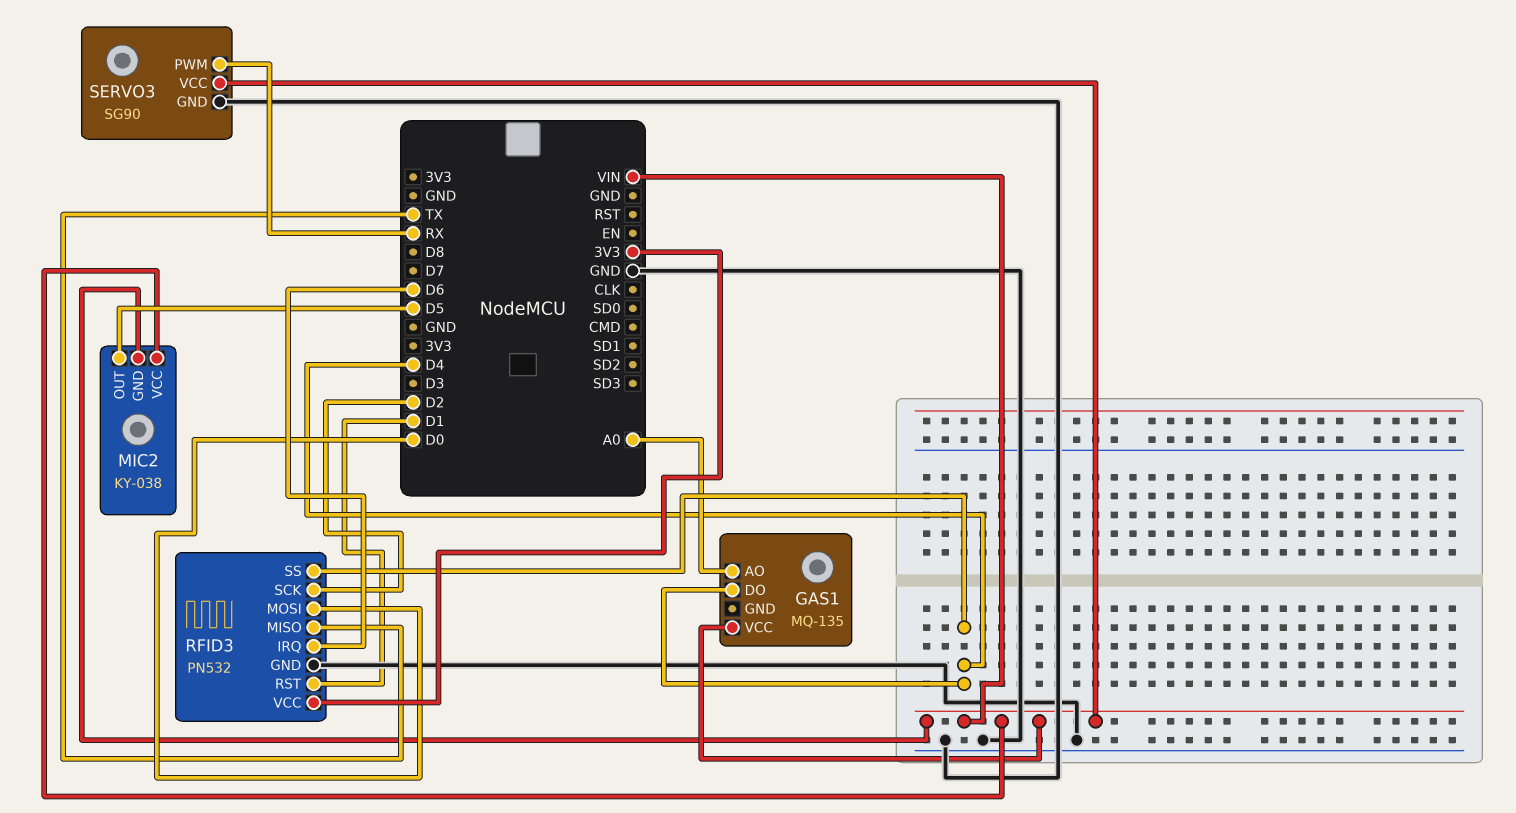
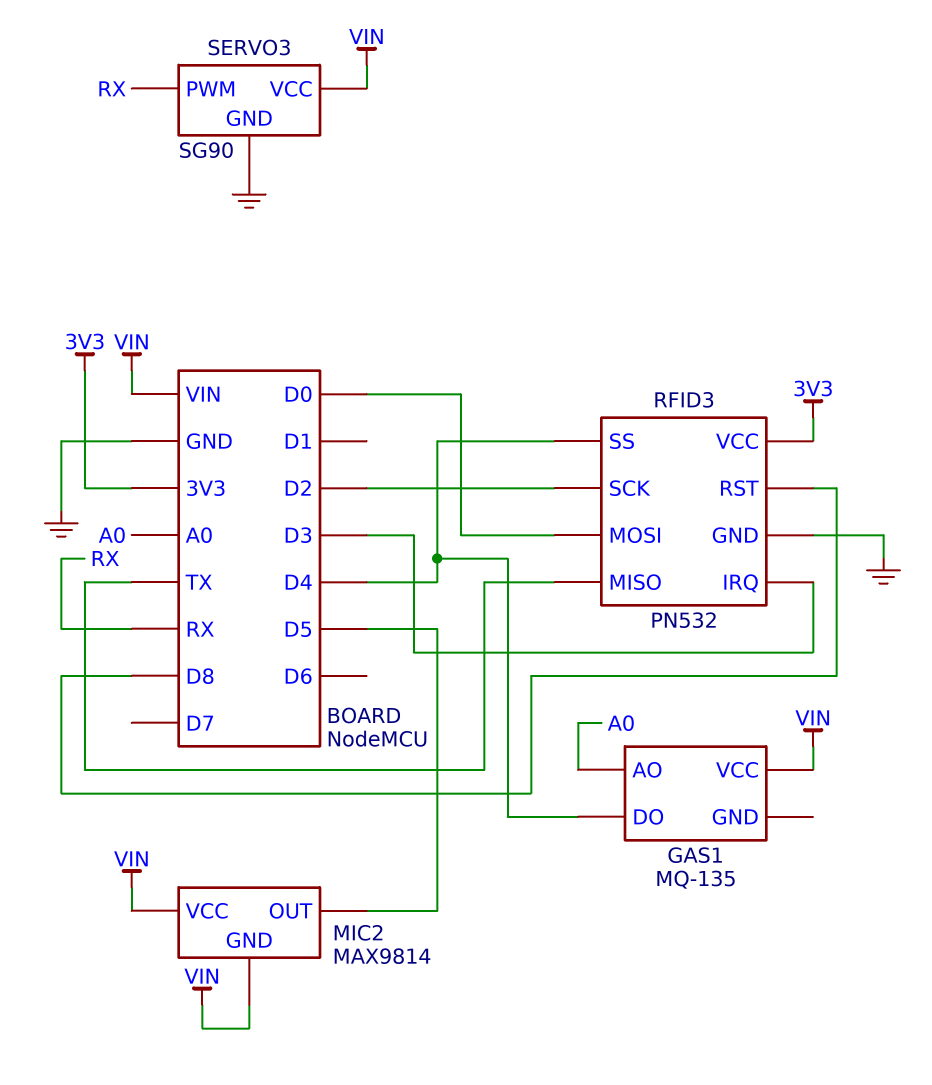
MIC2: KY-038 -> MAX9814
RFID3 pin IRQ: D6 -> D3
RFID3 pin RST: D1 -> D8

